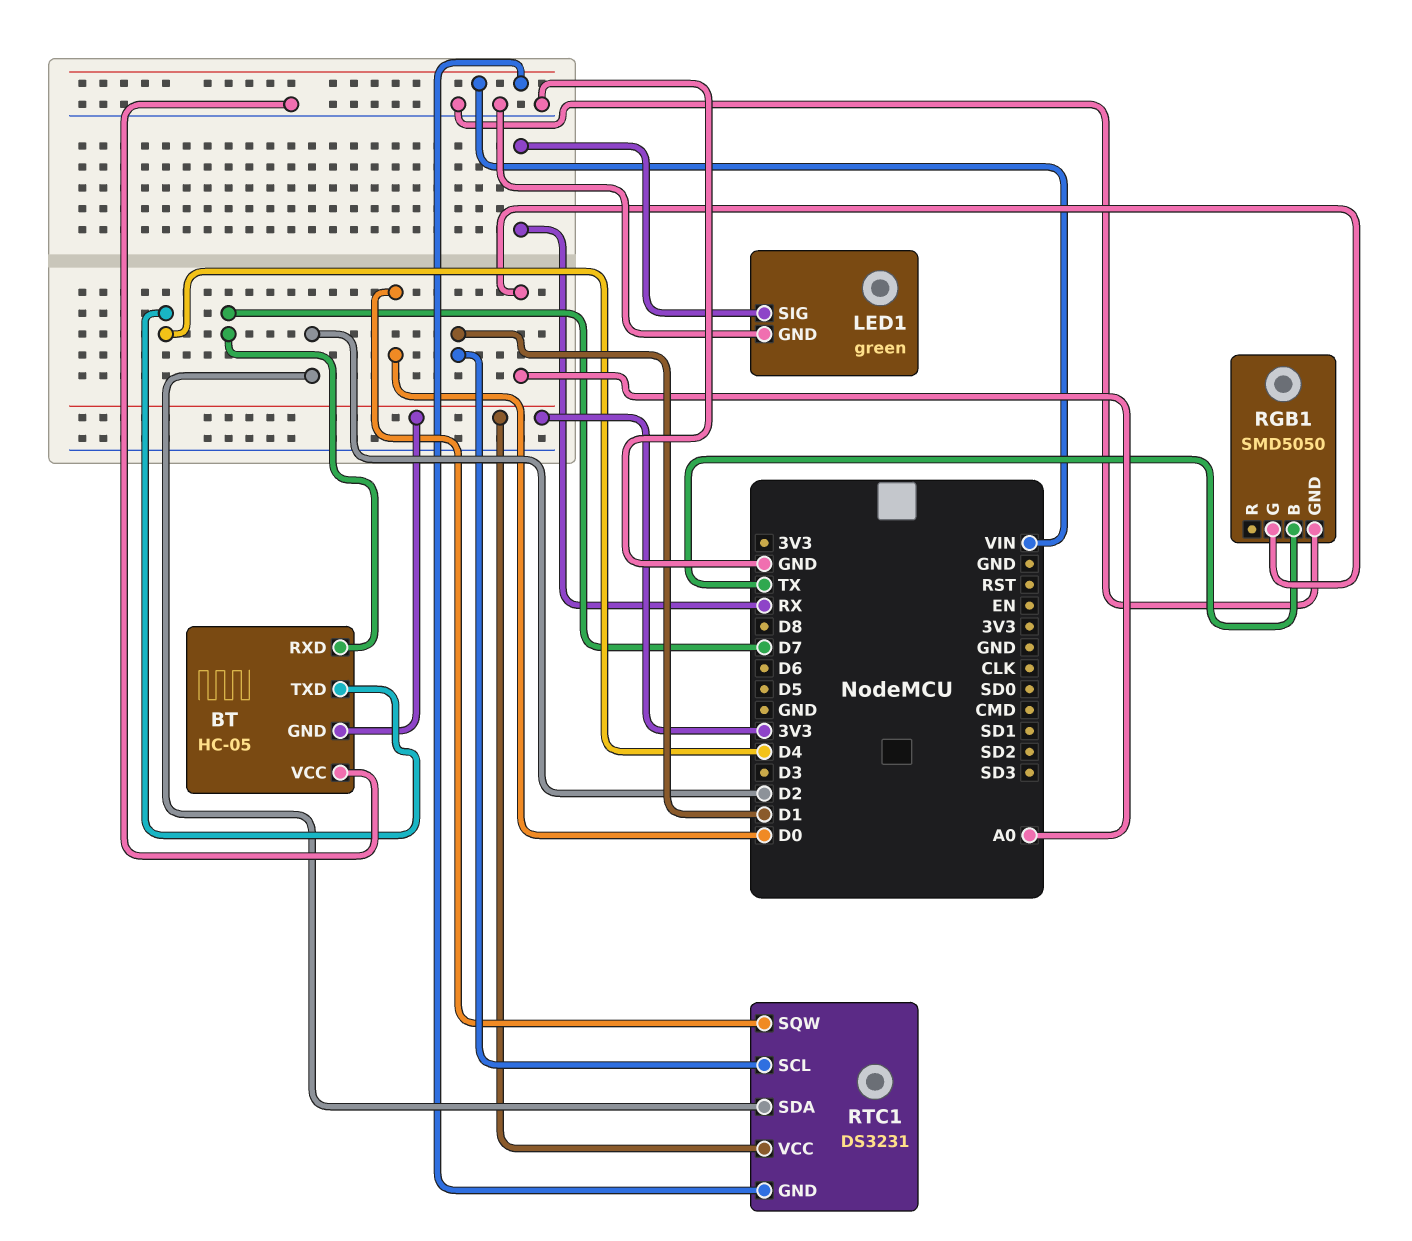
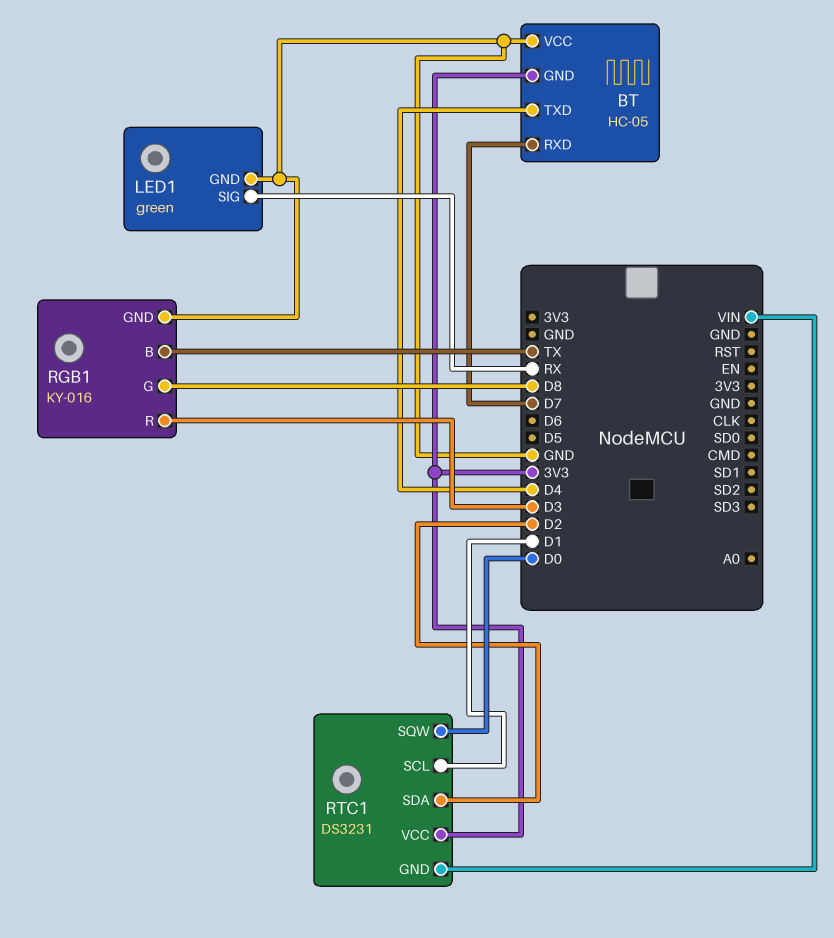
RGB1: SMD5050 -> KY-016
RGB1 pin G: A0 -> D8
RGB1 pin R: none -> D3

